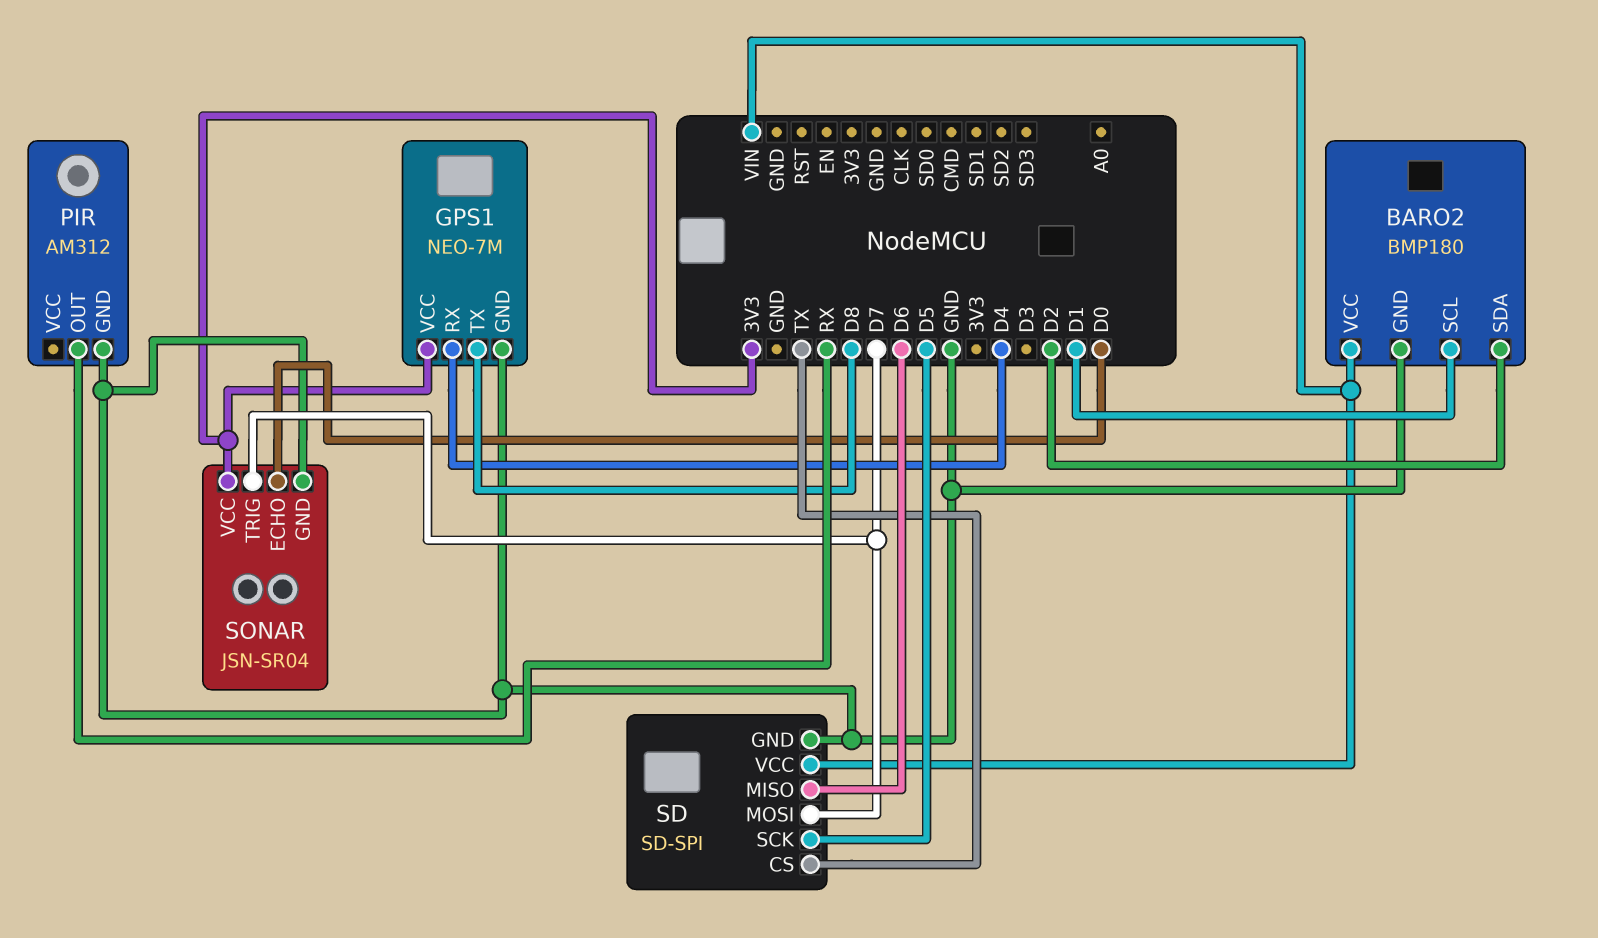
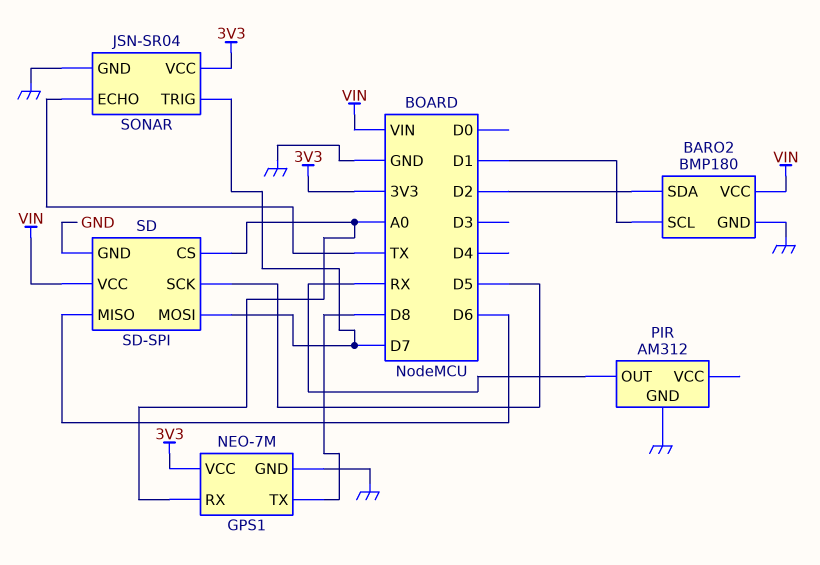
GPS1 pin RX: D4 -> A0
SD pin CS: TX -> A0
SONAR pin ECHO: D0 -> TX

